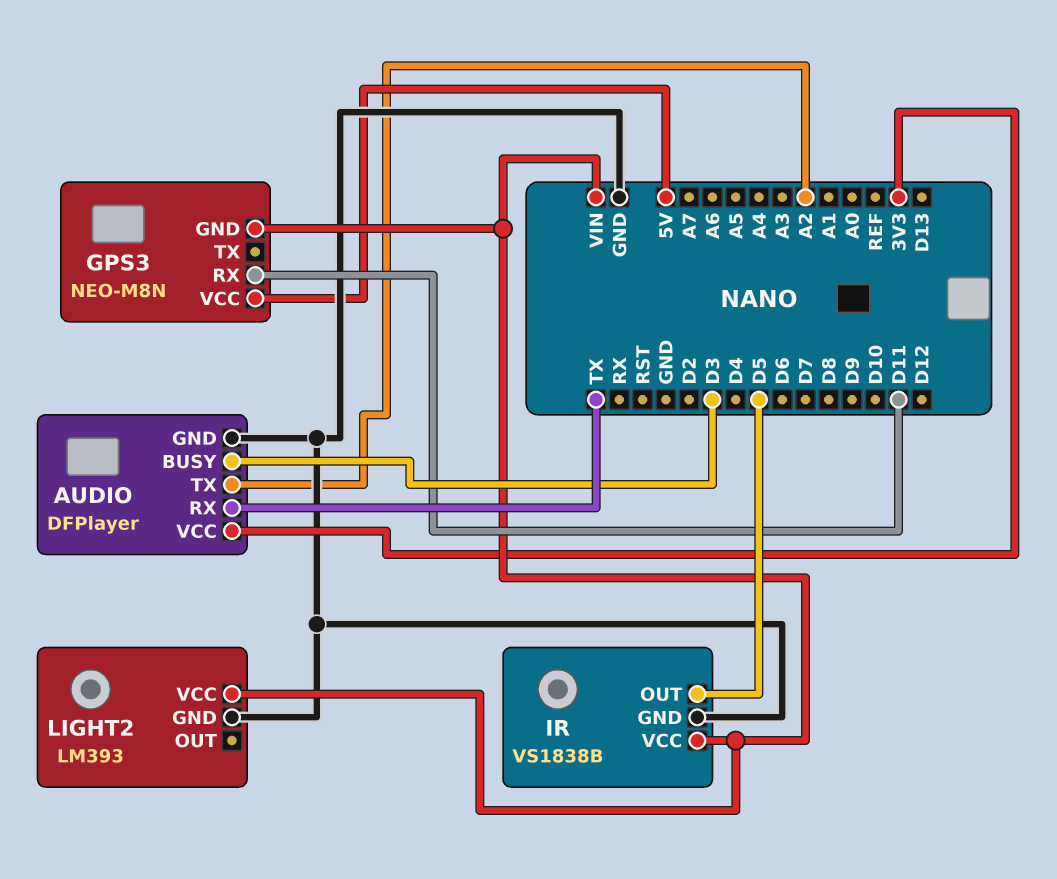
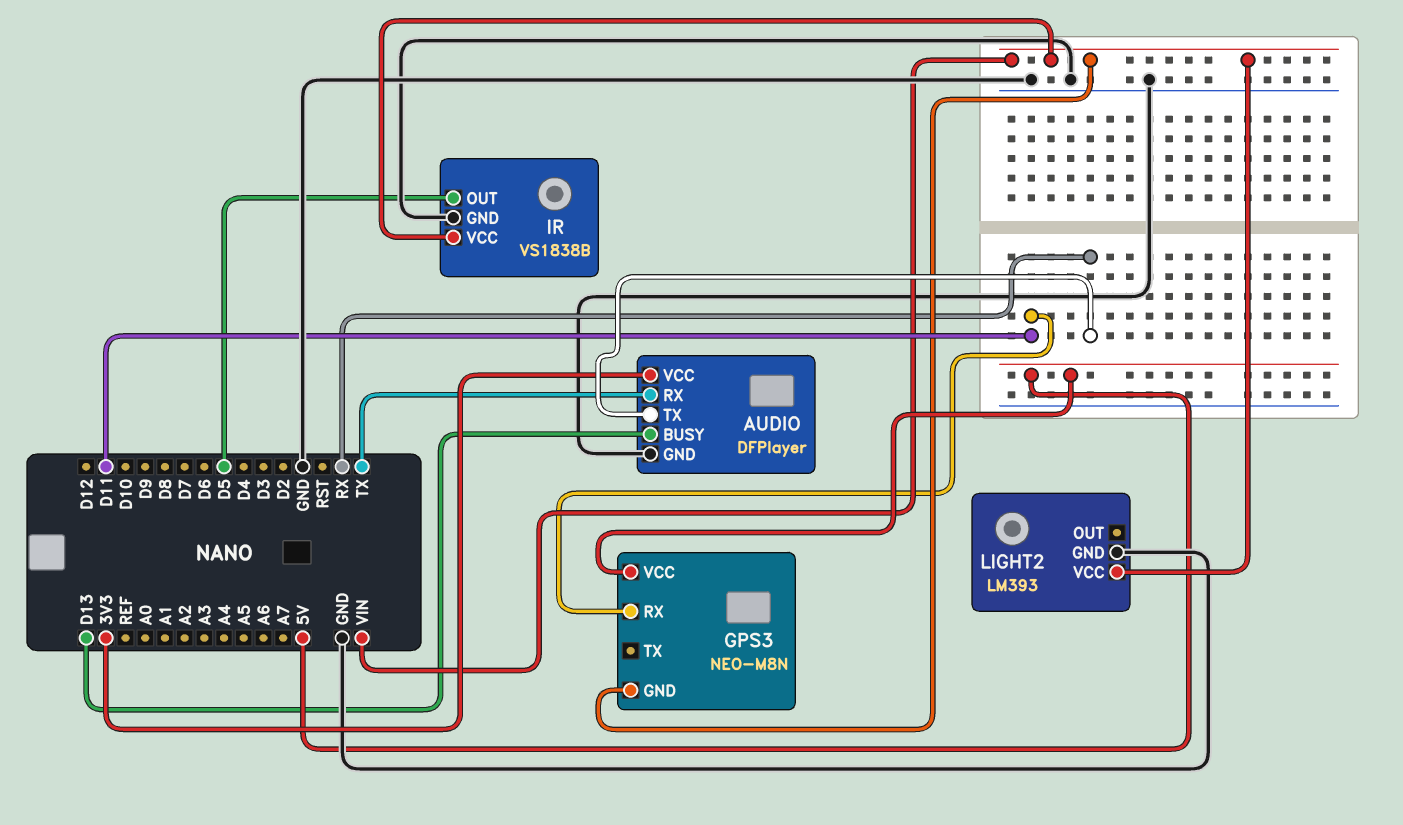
AUDIO pin BUSY: D3 -> D13
AUDIO pin TX: A2 -> RX

